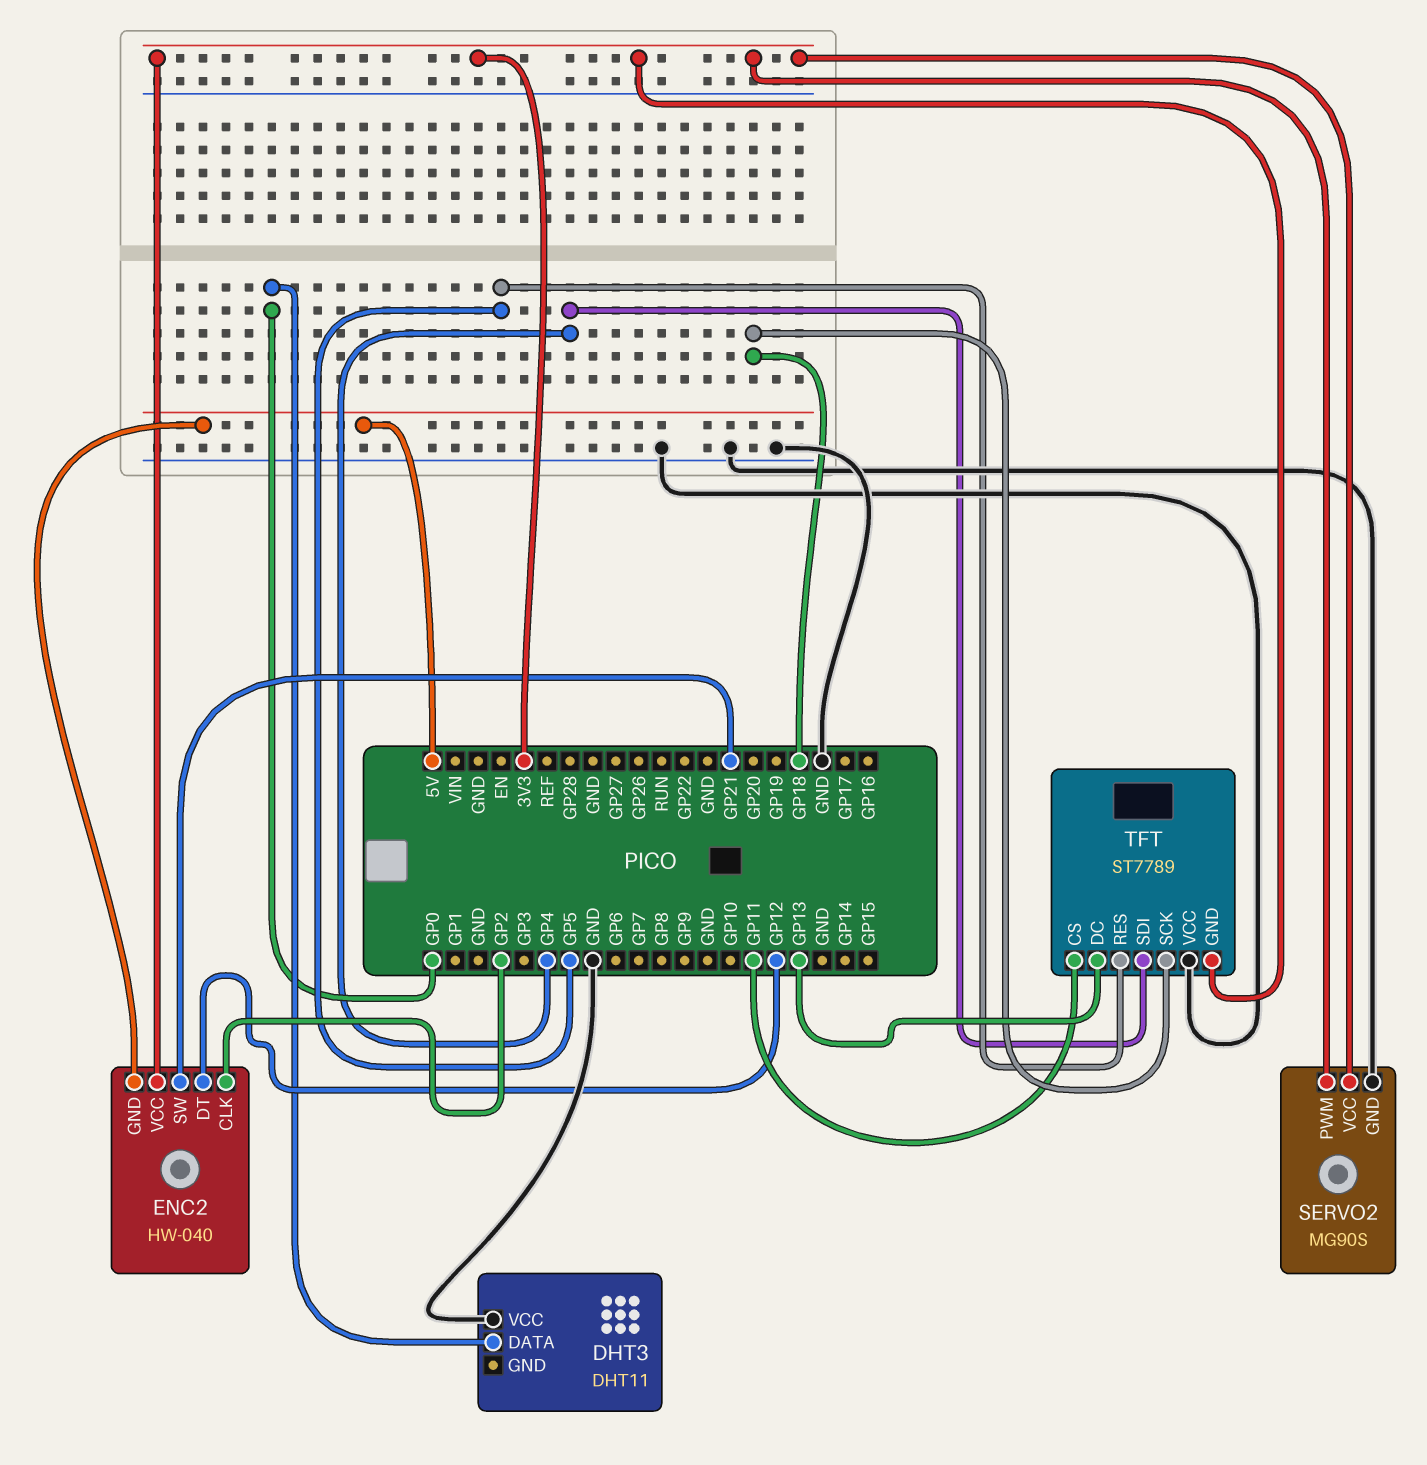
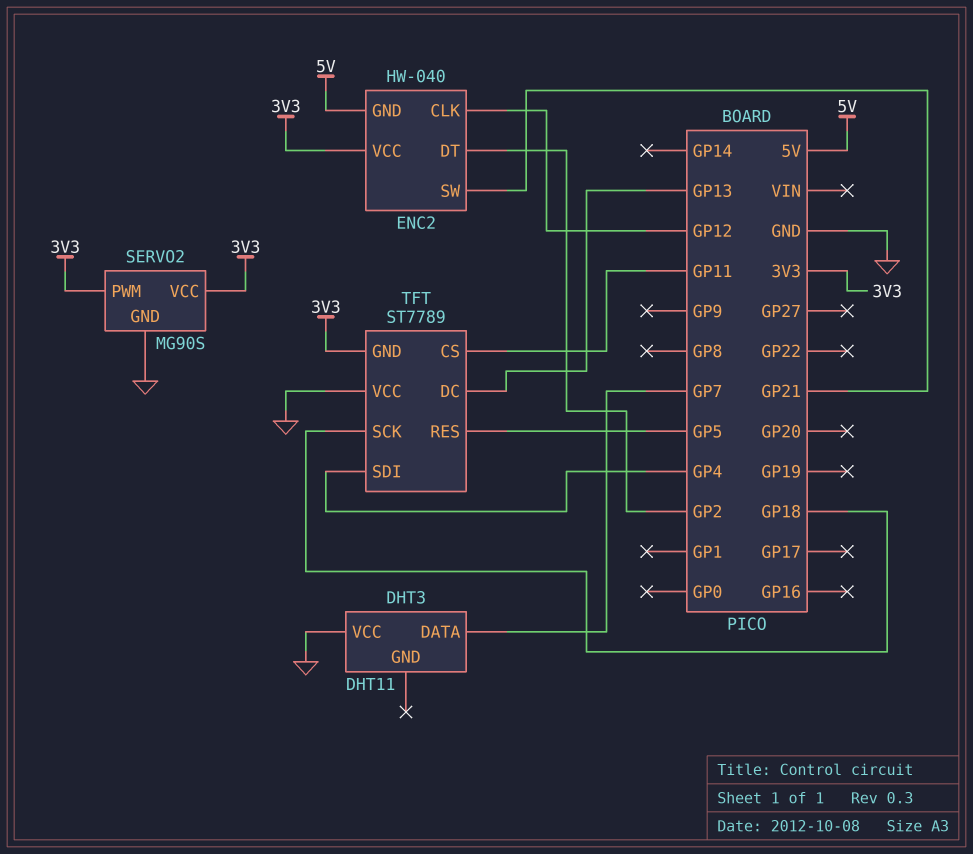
DHT3 pin DATA: GP0 -> GP7
ENC2 pin CLK: GP2 -> GP12
ENC2 pin DT: GP12 -> GP2

